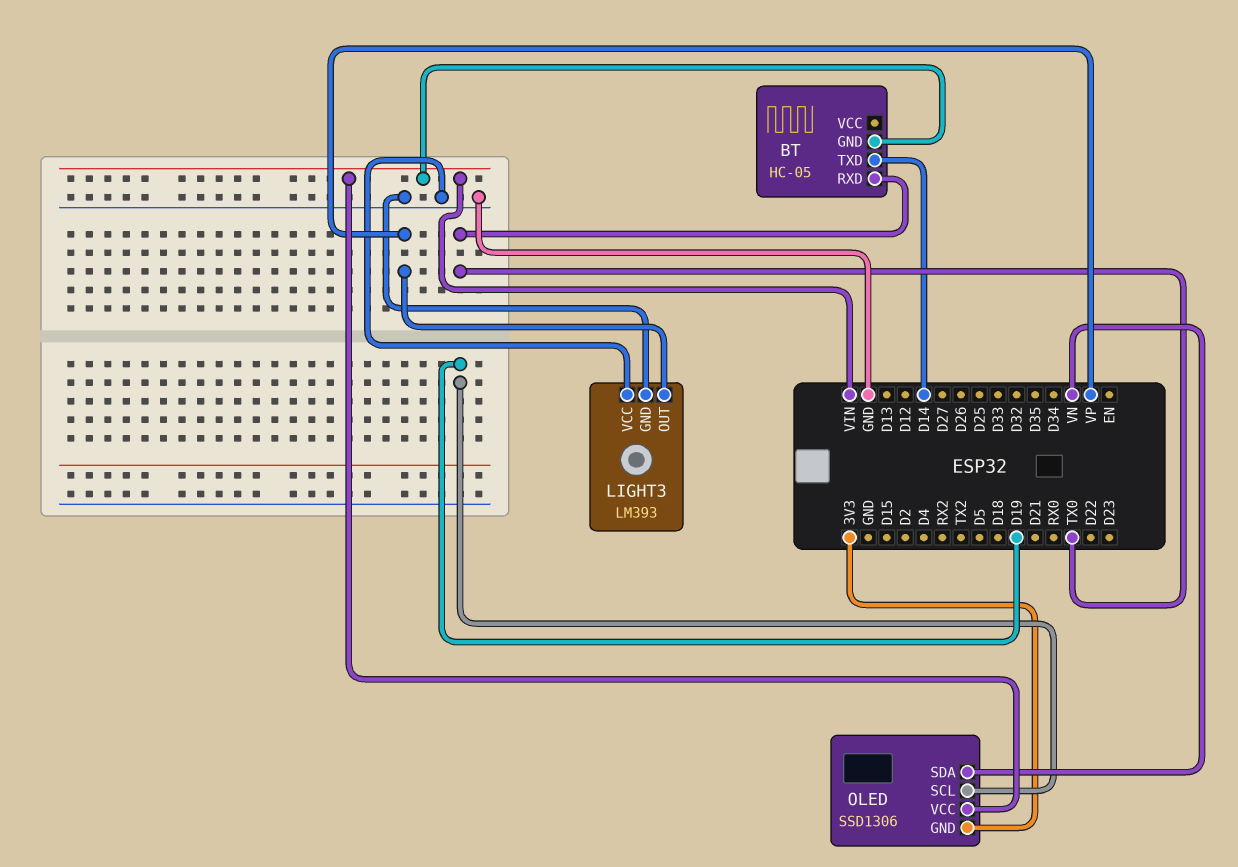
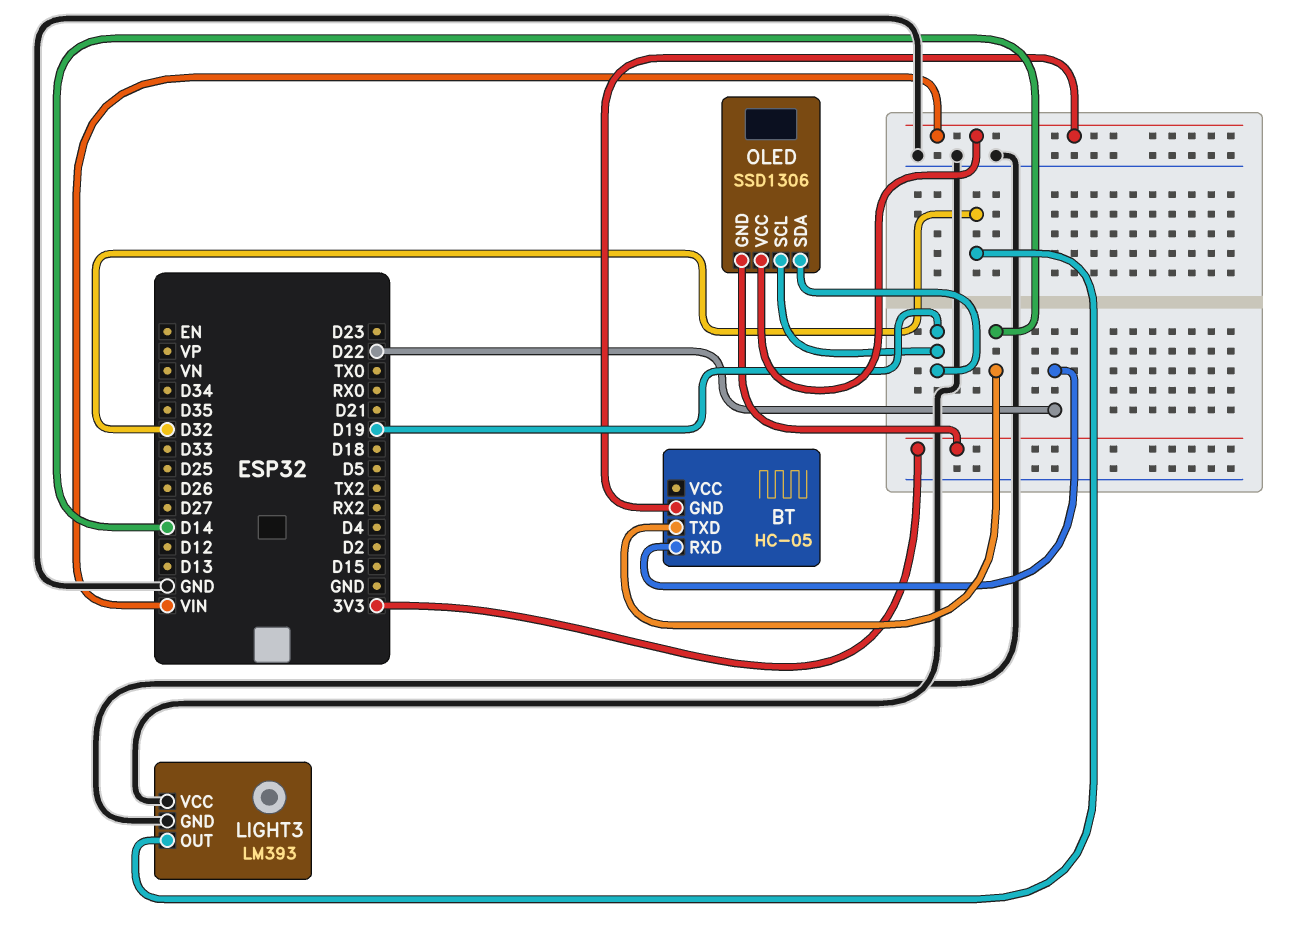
BT pin RXD: TX0 -> D22
LIGHT3 pin OUT: VP -> D32
OLED pin SDA: VN -> D19

